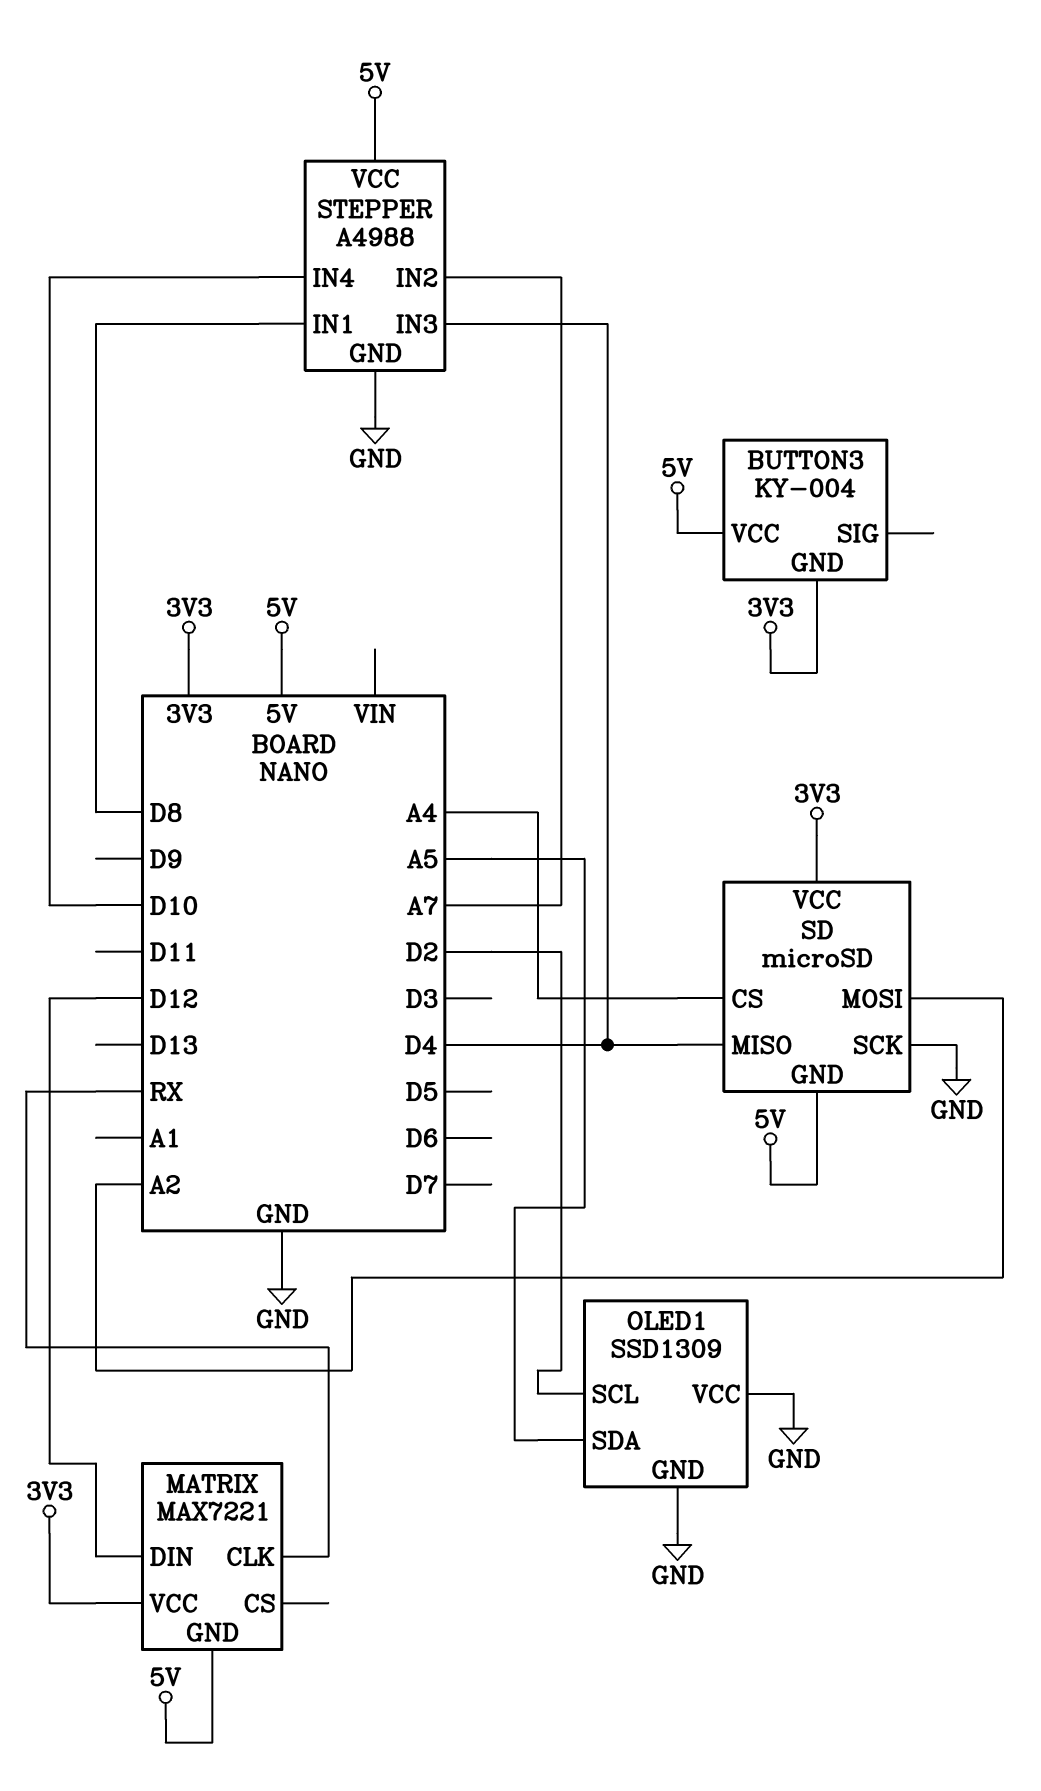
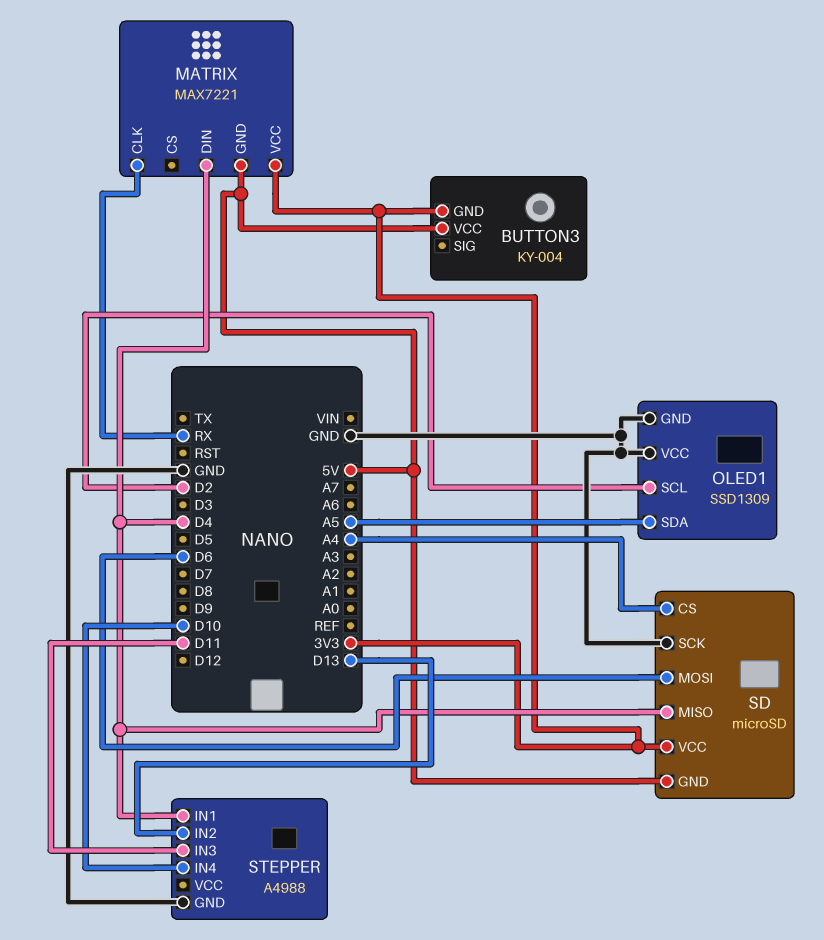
MATRIX pin DIN: D12 -> D4
SD pin MOSI: A2 -> D6
STEPPER pin IN1: D8 -> D4
STEPPER pin IN2: A7 -> D13
STEPPER pin IN3: D4 -> D11
STEPPER pin VCC: 5V -> none

